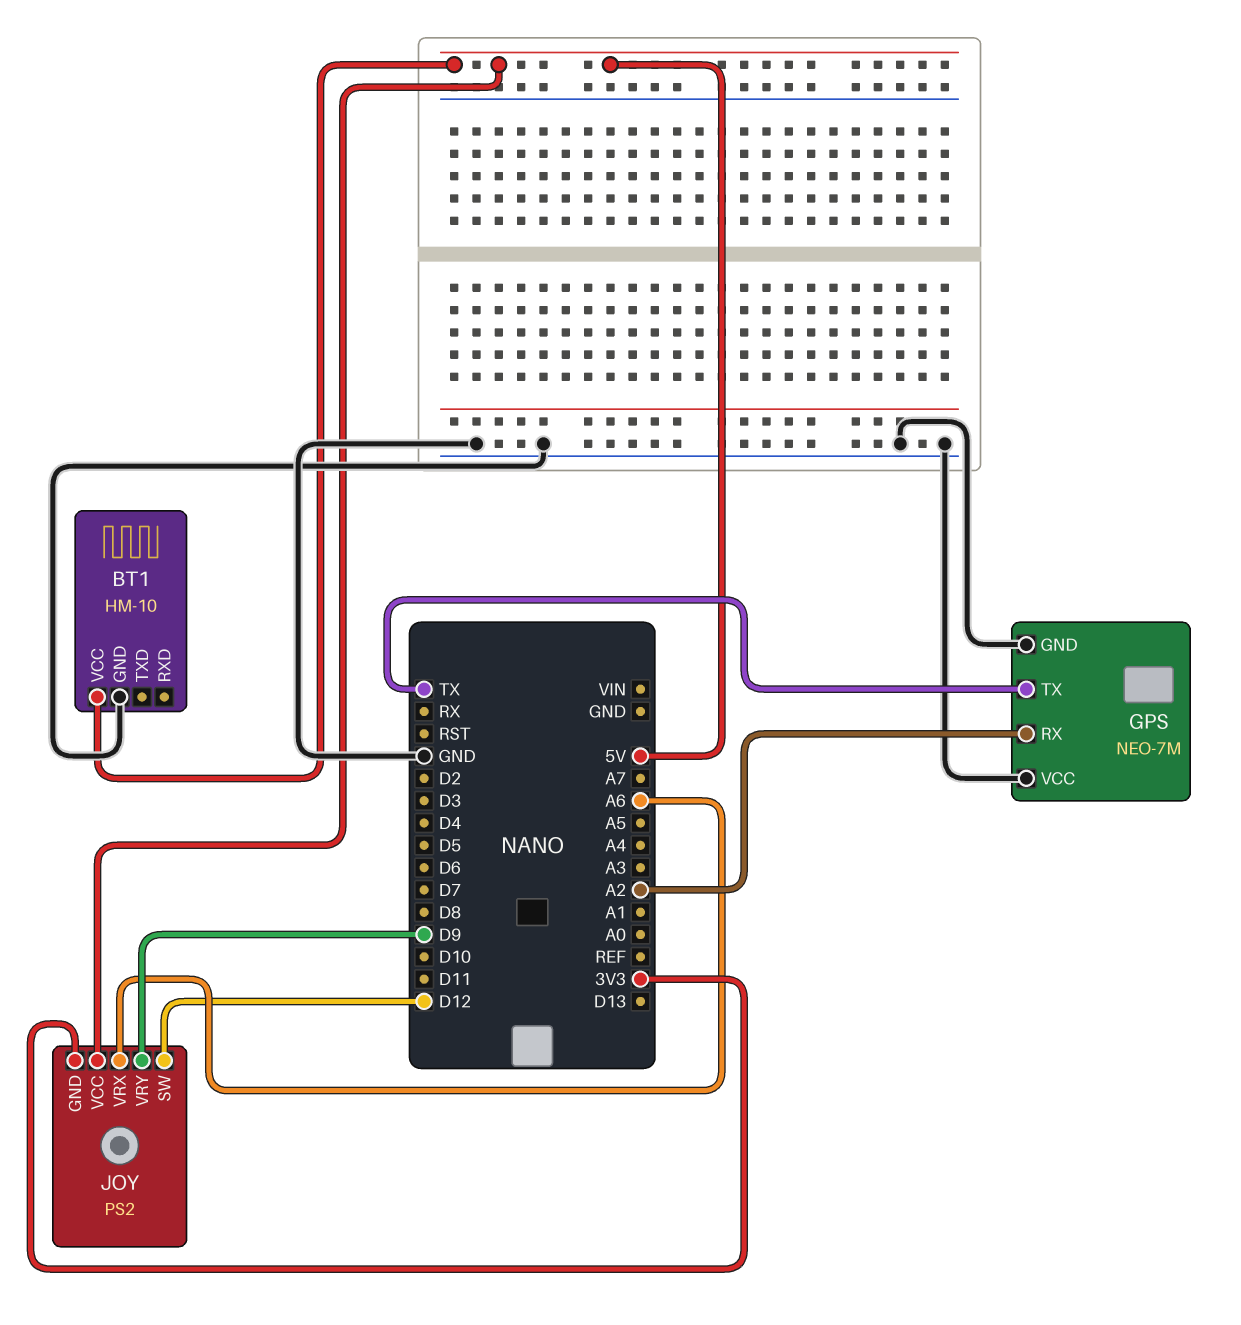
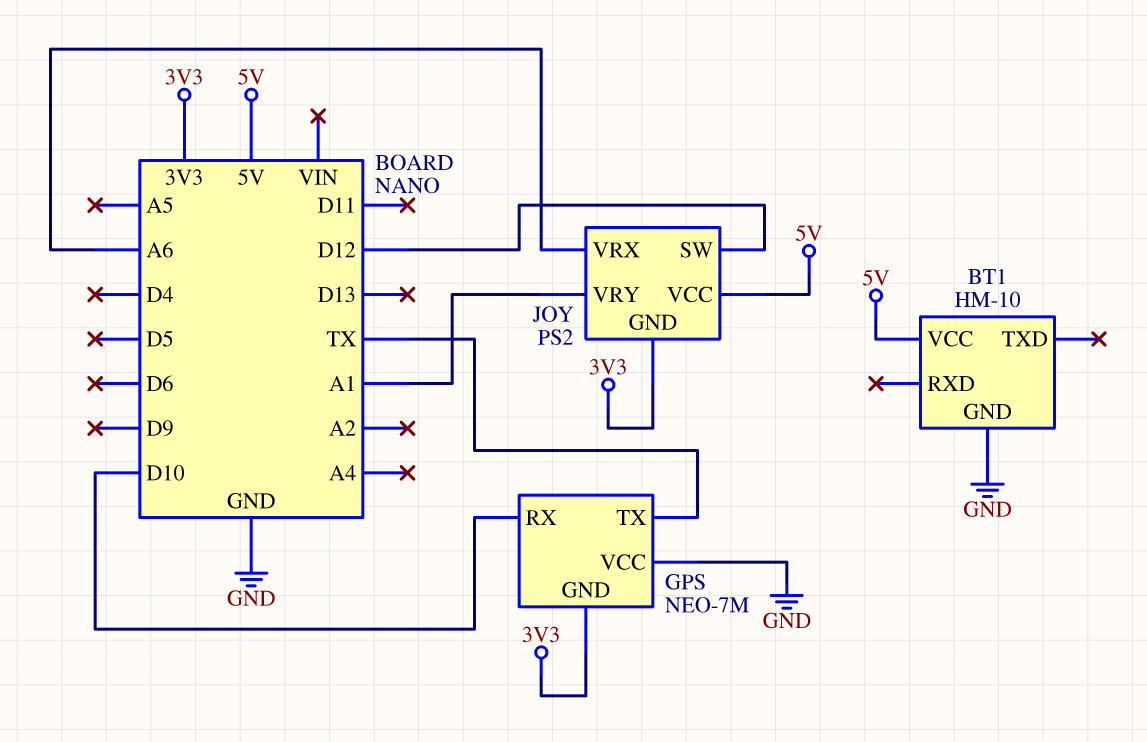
GPS pin GND: GND -> 3V3
GPS pin RX: A2 -> D10
JOY pin VRY: D9 -> A1

